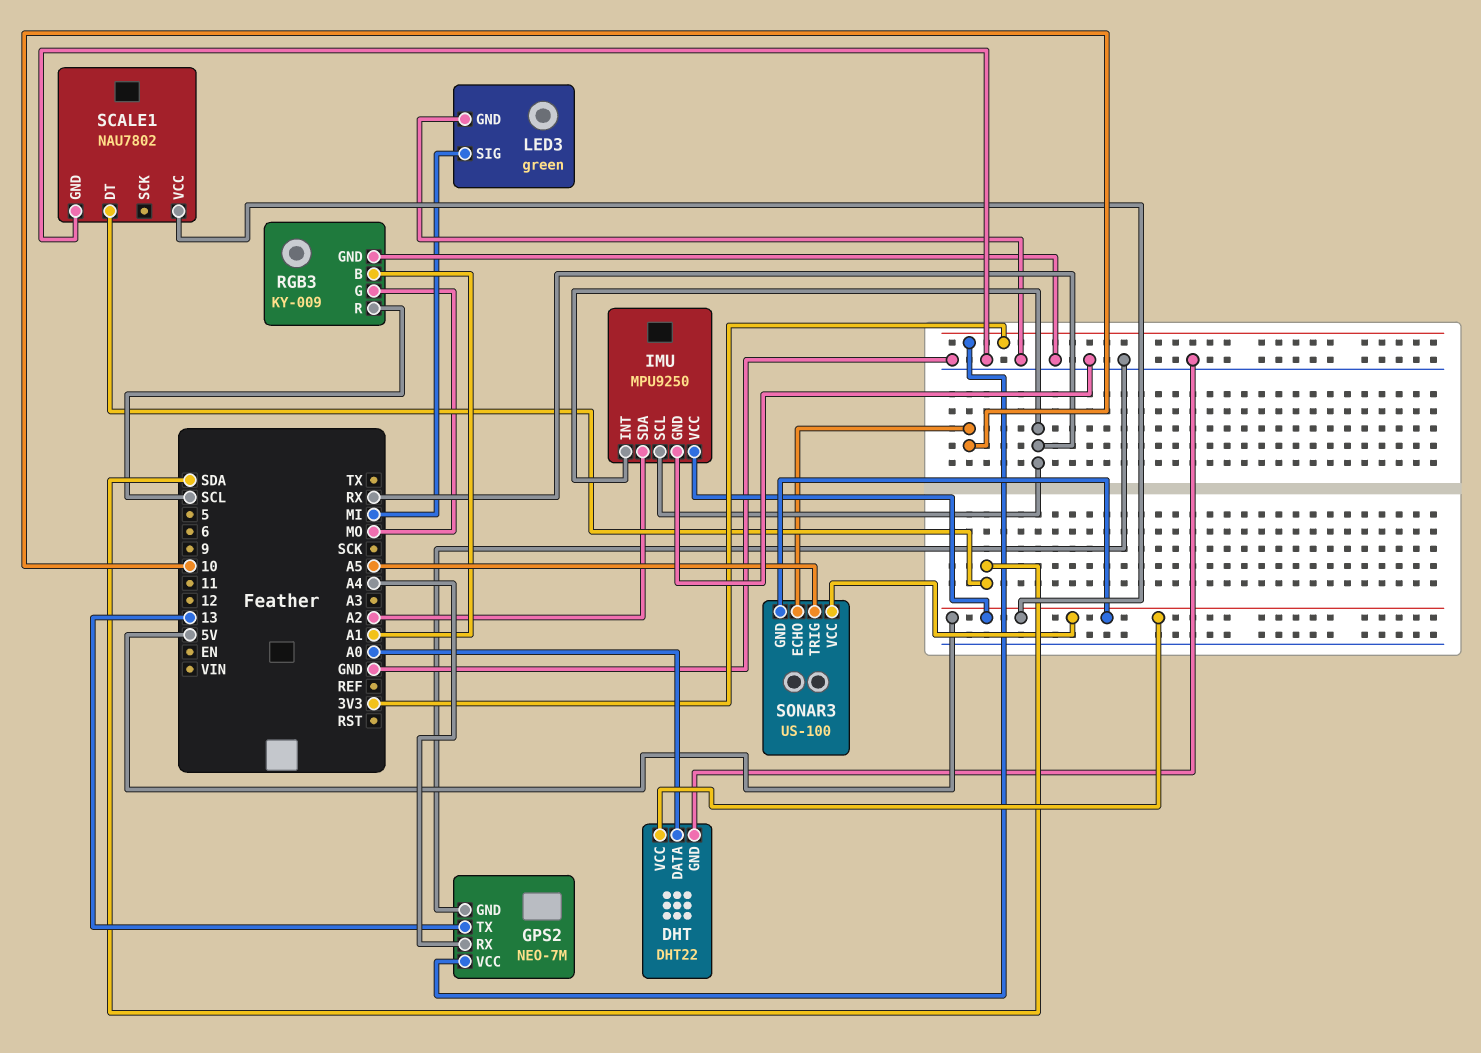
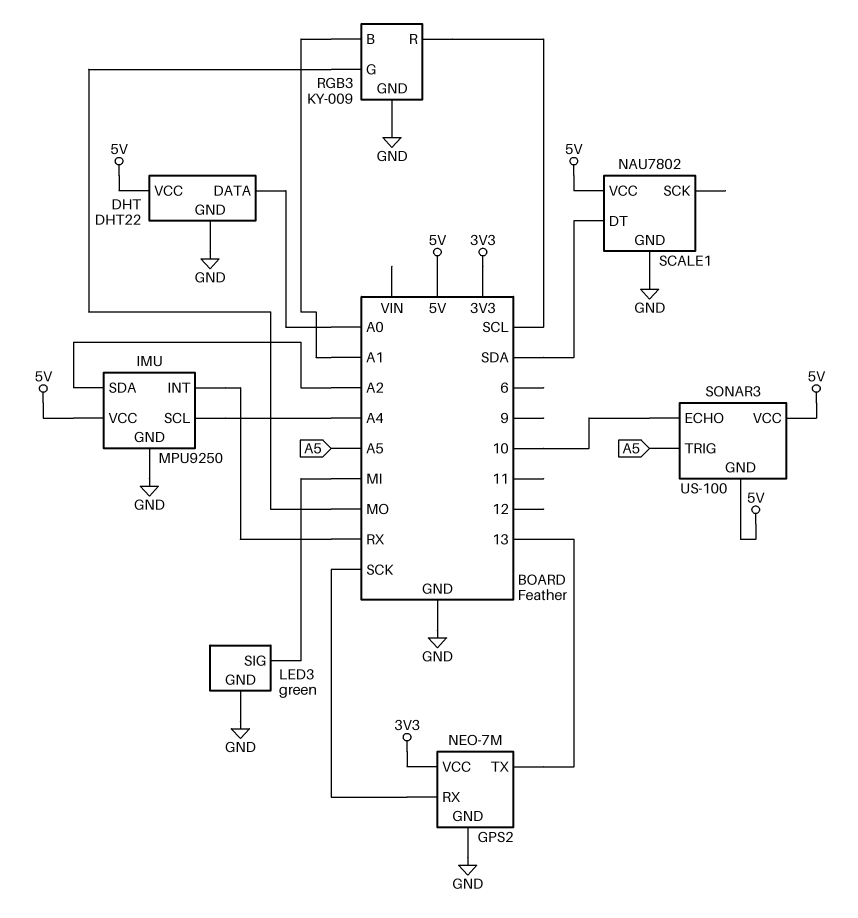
GPS2 pin RX: A4 -> SCK
IMU pin SCL: RX -> A4

